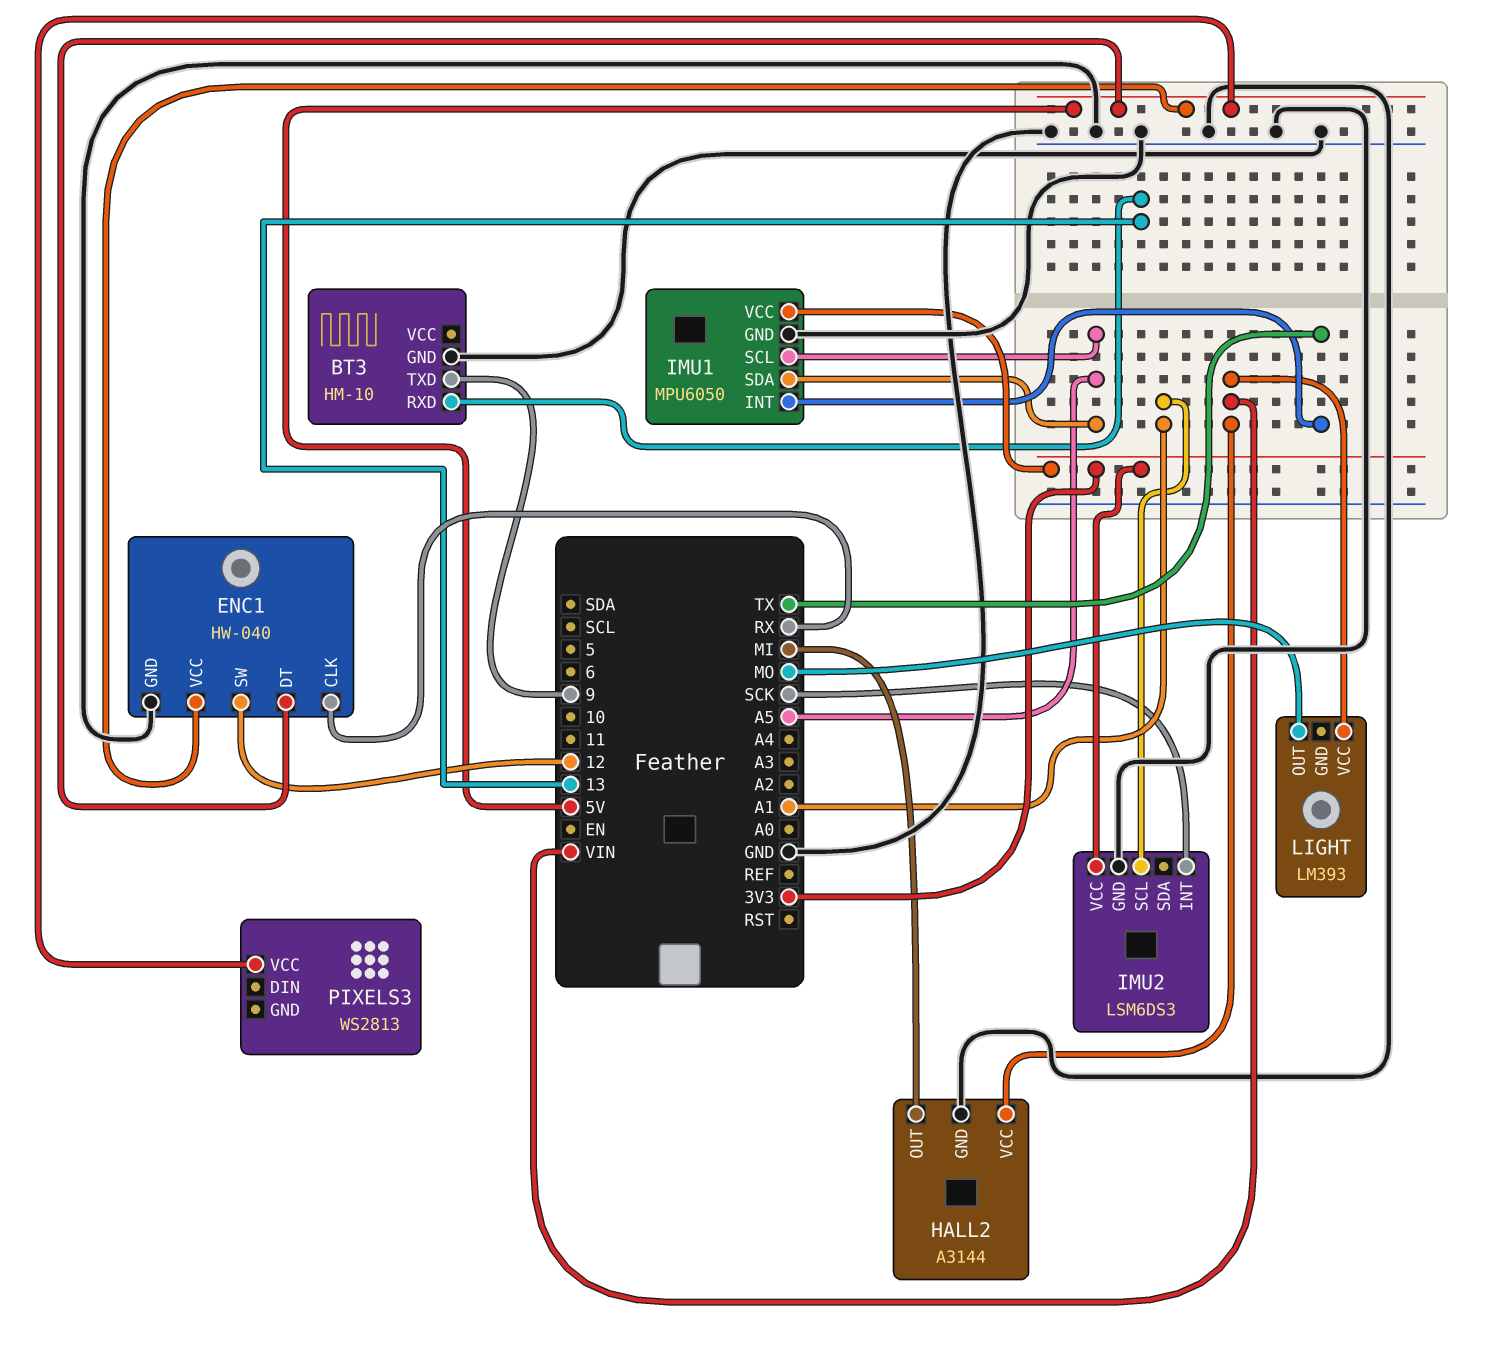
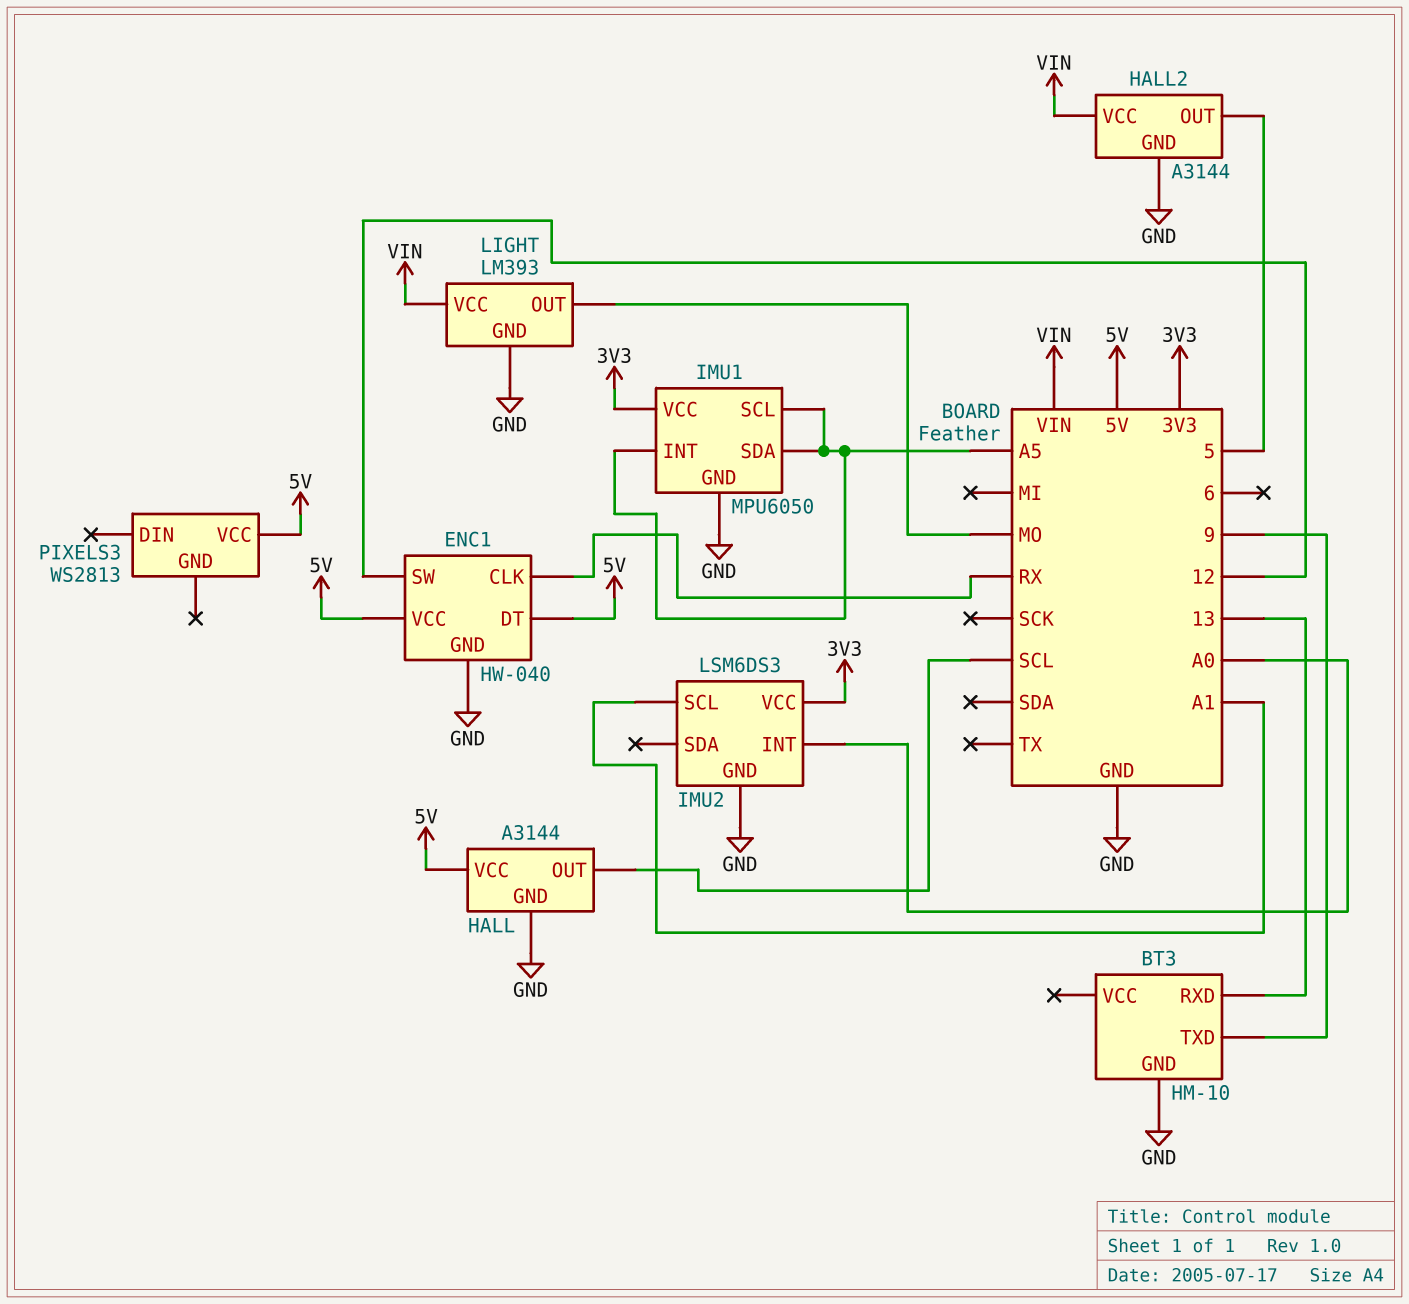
HALL: none -> A3144
HALL pin GND: none -> GND
HALL pin OUT: none -> SCL
HALL pin VCC: none -> 5V
HALL2 pin OUT: MI -> 5
IMU1 pin INT: TX -> A5
IMU2 pin INT: SCK -> A0
LIGHT pin GND: none -> GND

